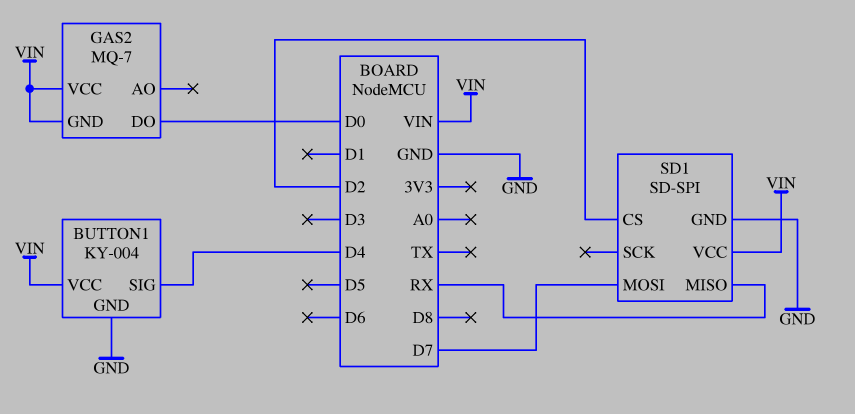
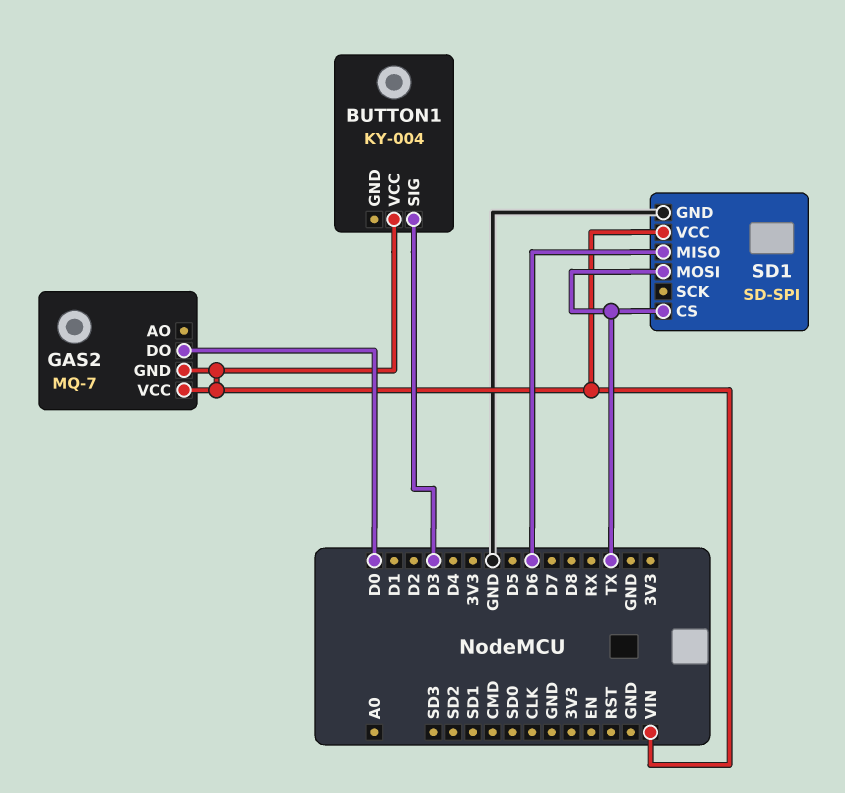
BUTTON1 pin GND: GND -> none
BUTTON1 pin SIG: D4 -> D3
SD1 pin CS: D2 -> TX
SD1 pin MISO: RX -> D6
SD1 pin MOSI: D7 -> TX

